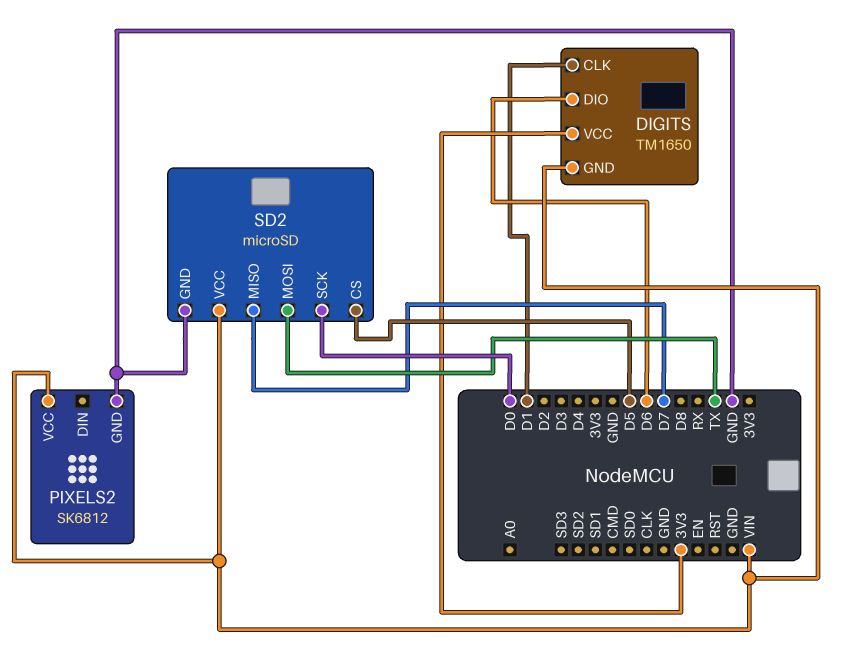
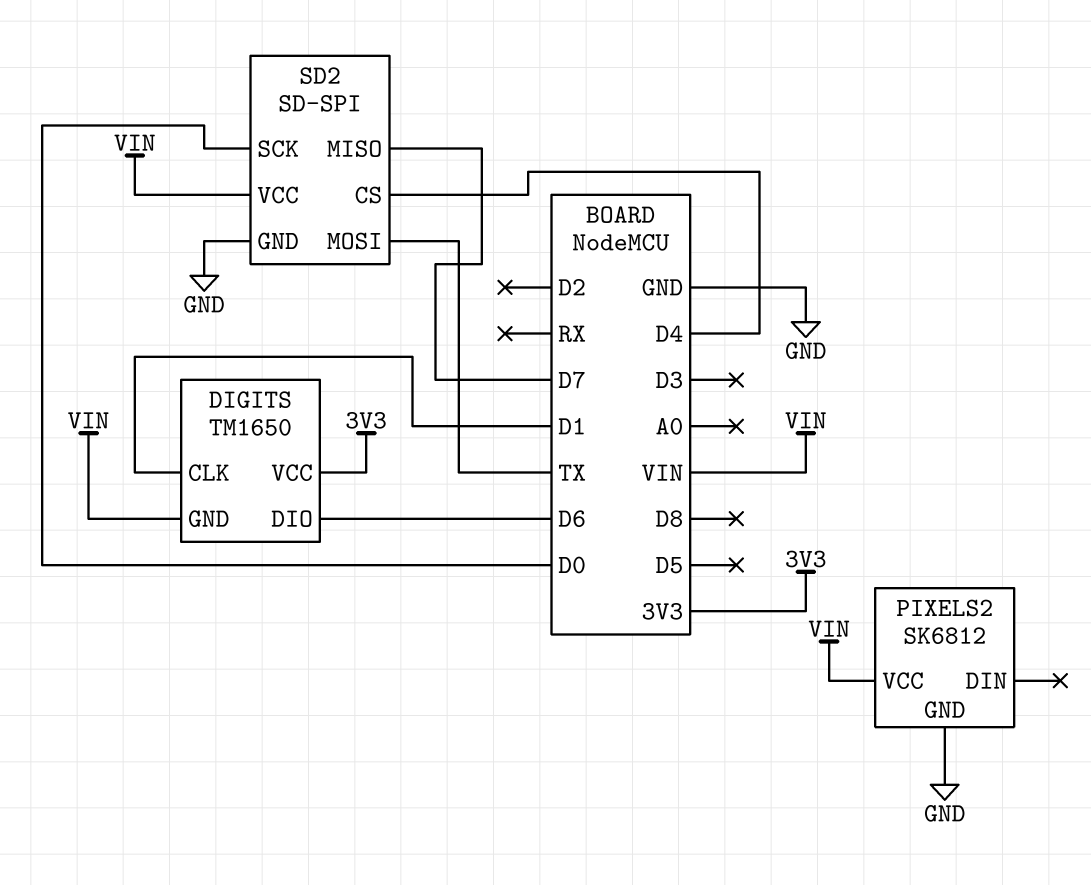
SD2: microSD -> SD-SPI
SD2 pin CS: D5 -> D4

